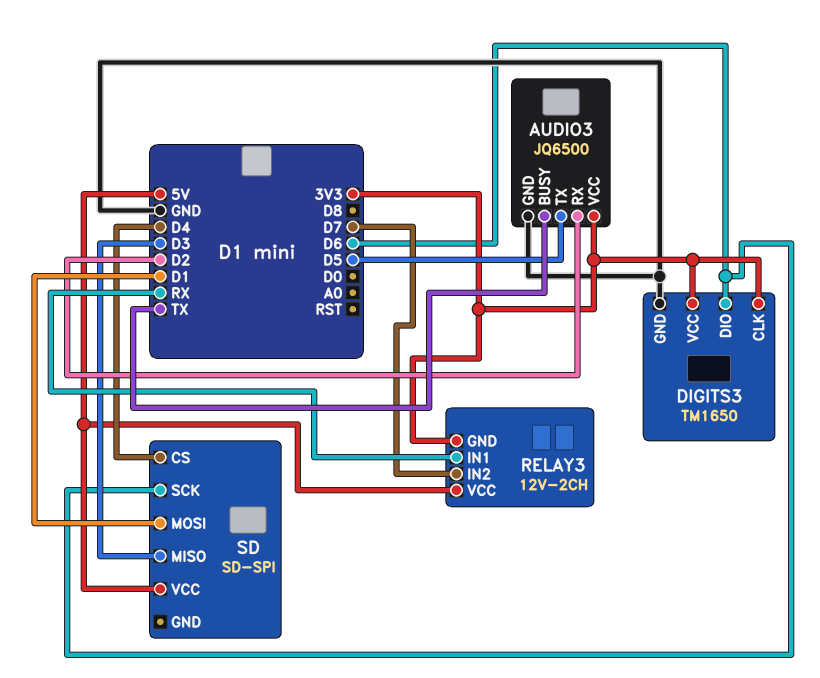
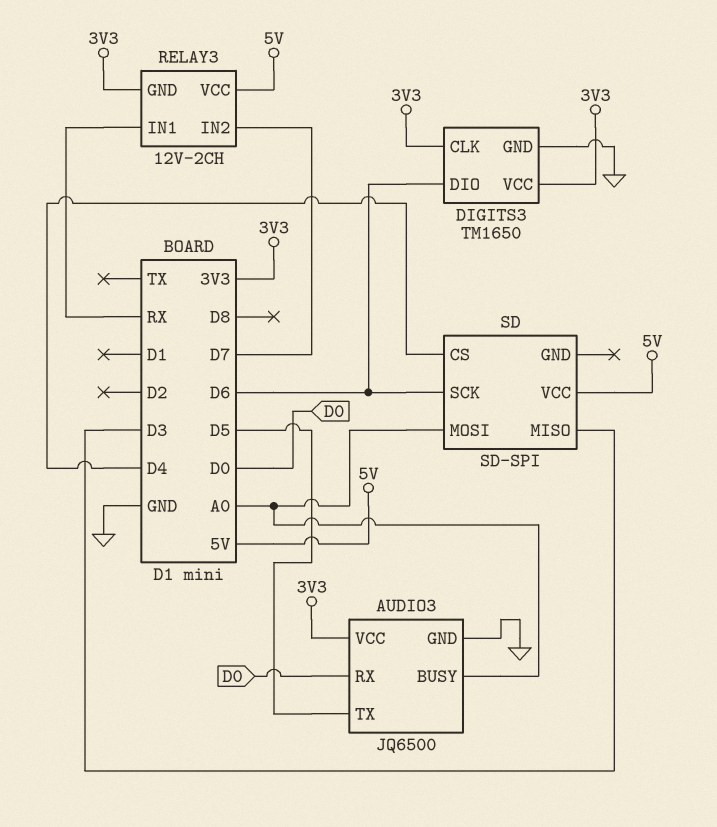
AUDIO3 pin BUSY: TX -> A0
AUDIO3 pin RX: D2 -> D0
SD pin MOSI: D1 -> A0

